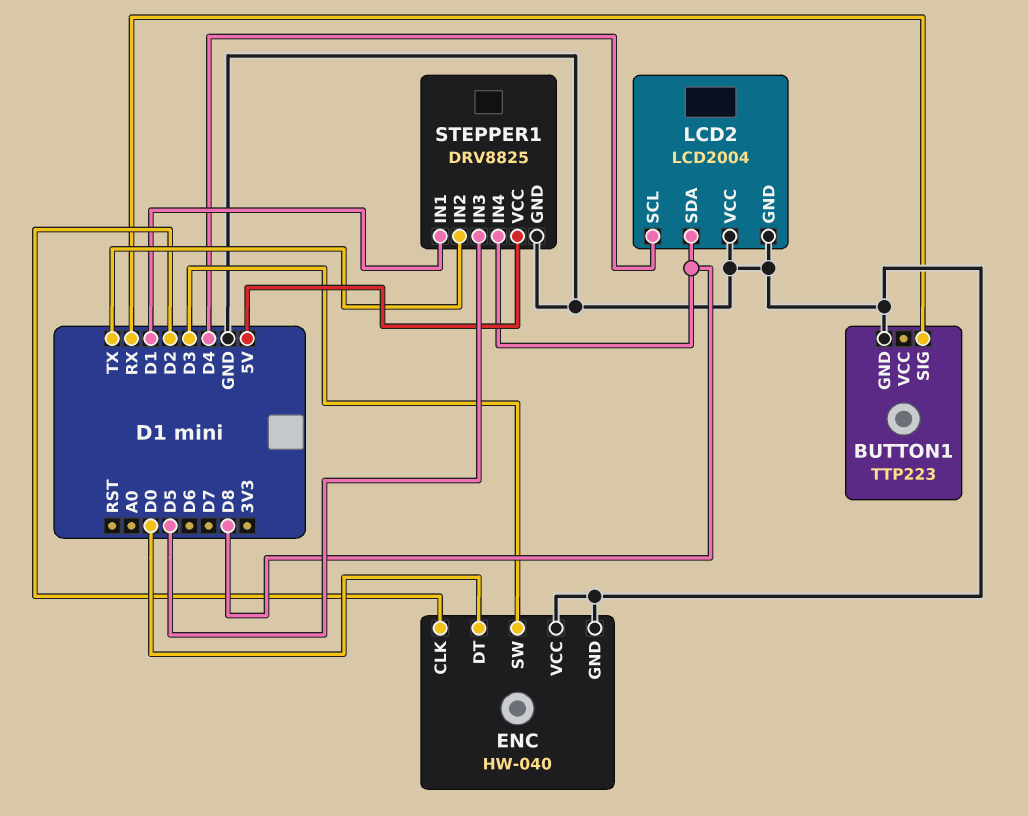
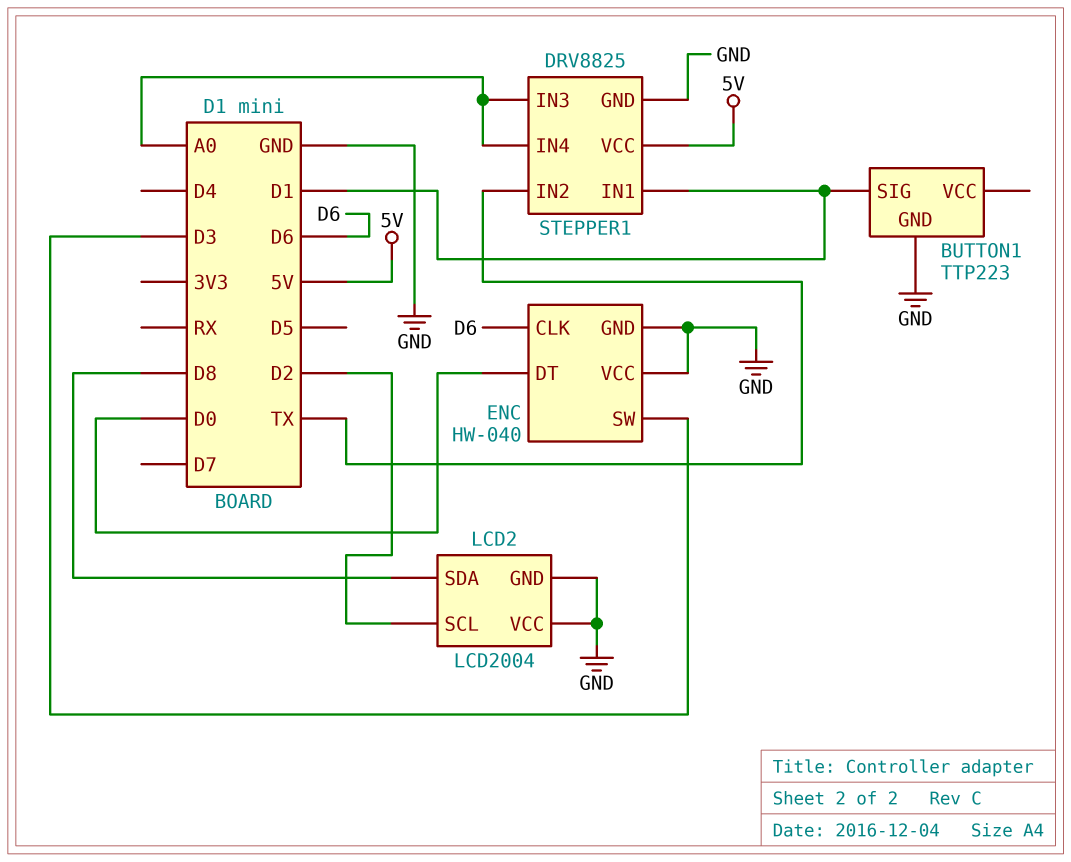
BUTTON1 pin SIG: RX -> D1
ENC pin CLK: D2 -> D6
LCD2 pin SCL: D4 -> D2
STEPPER1 pin IN3: D5 -> A0
STEPPER1 pin IN4: D8 -> A0

